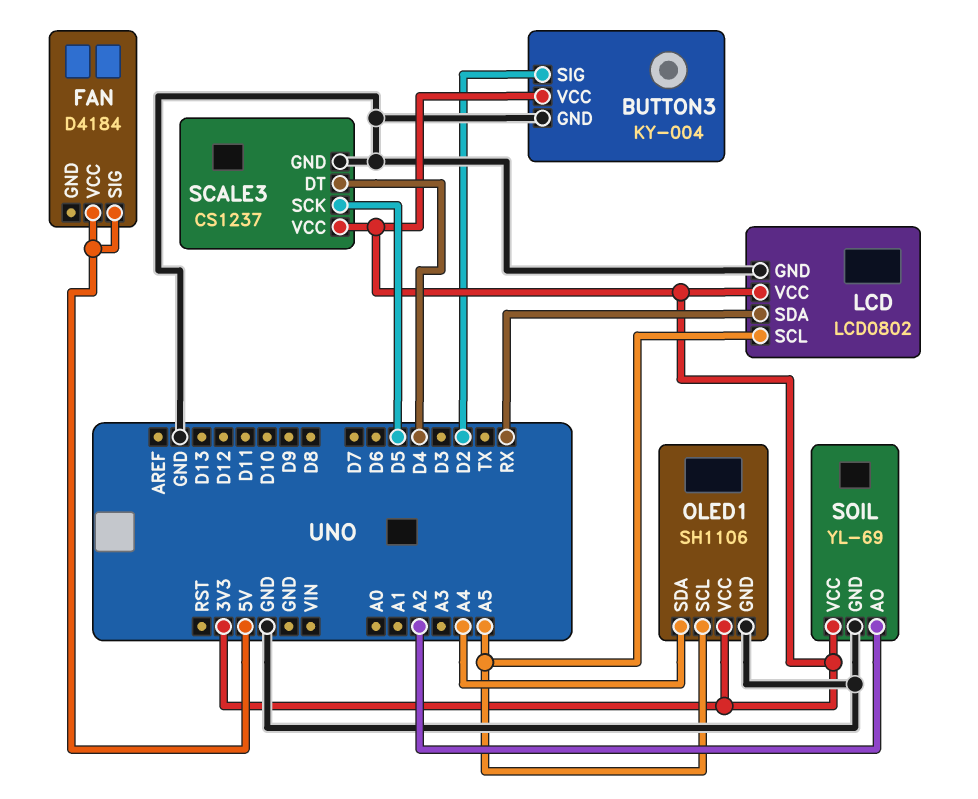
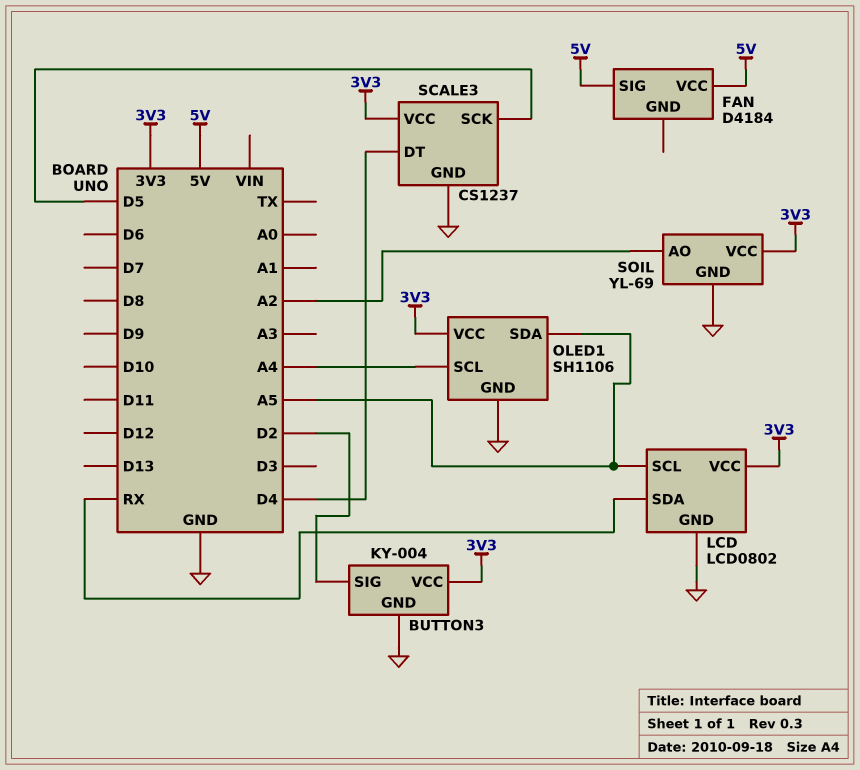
OLED1 pin SCL: A5 -> A4
OLED1 pin SDA: A4 -> A5

